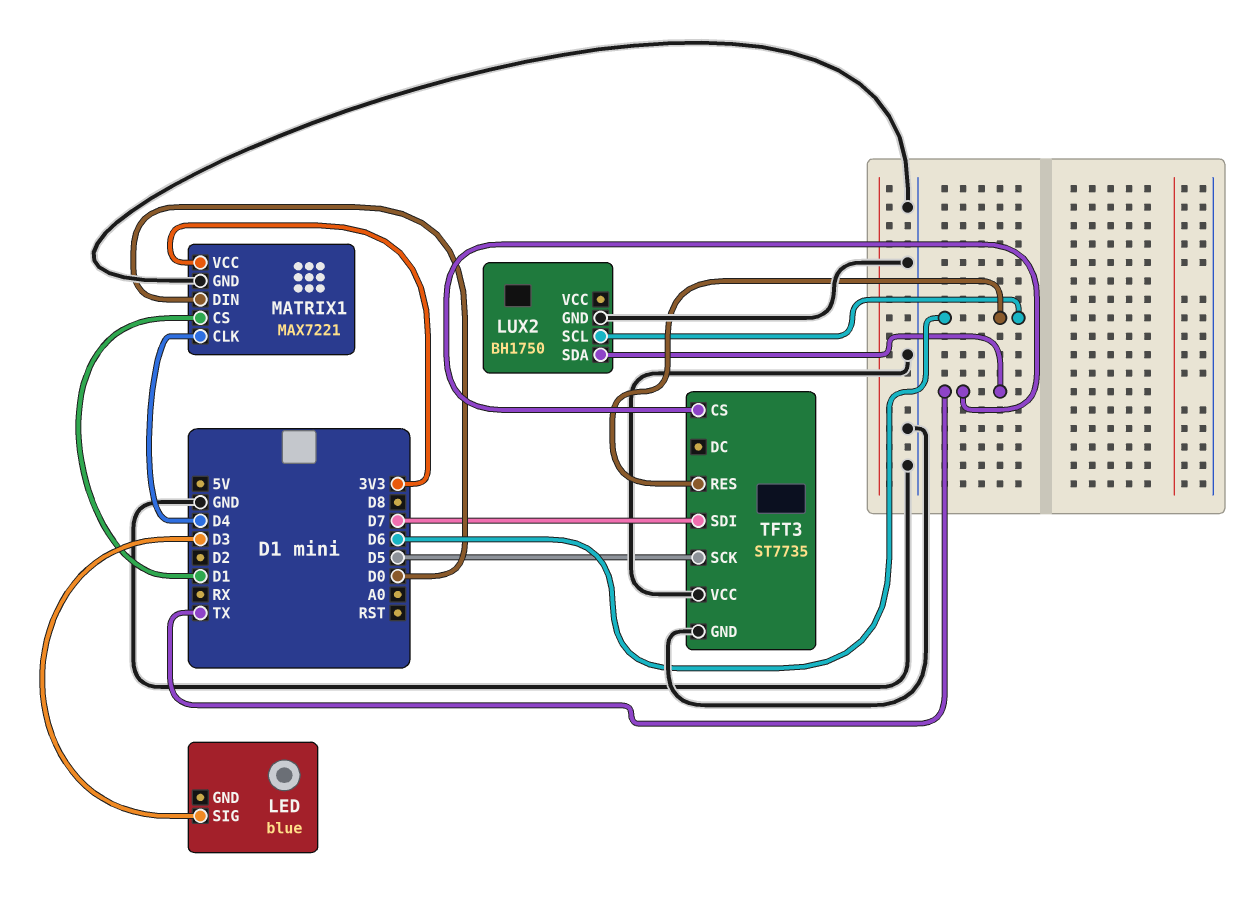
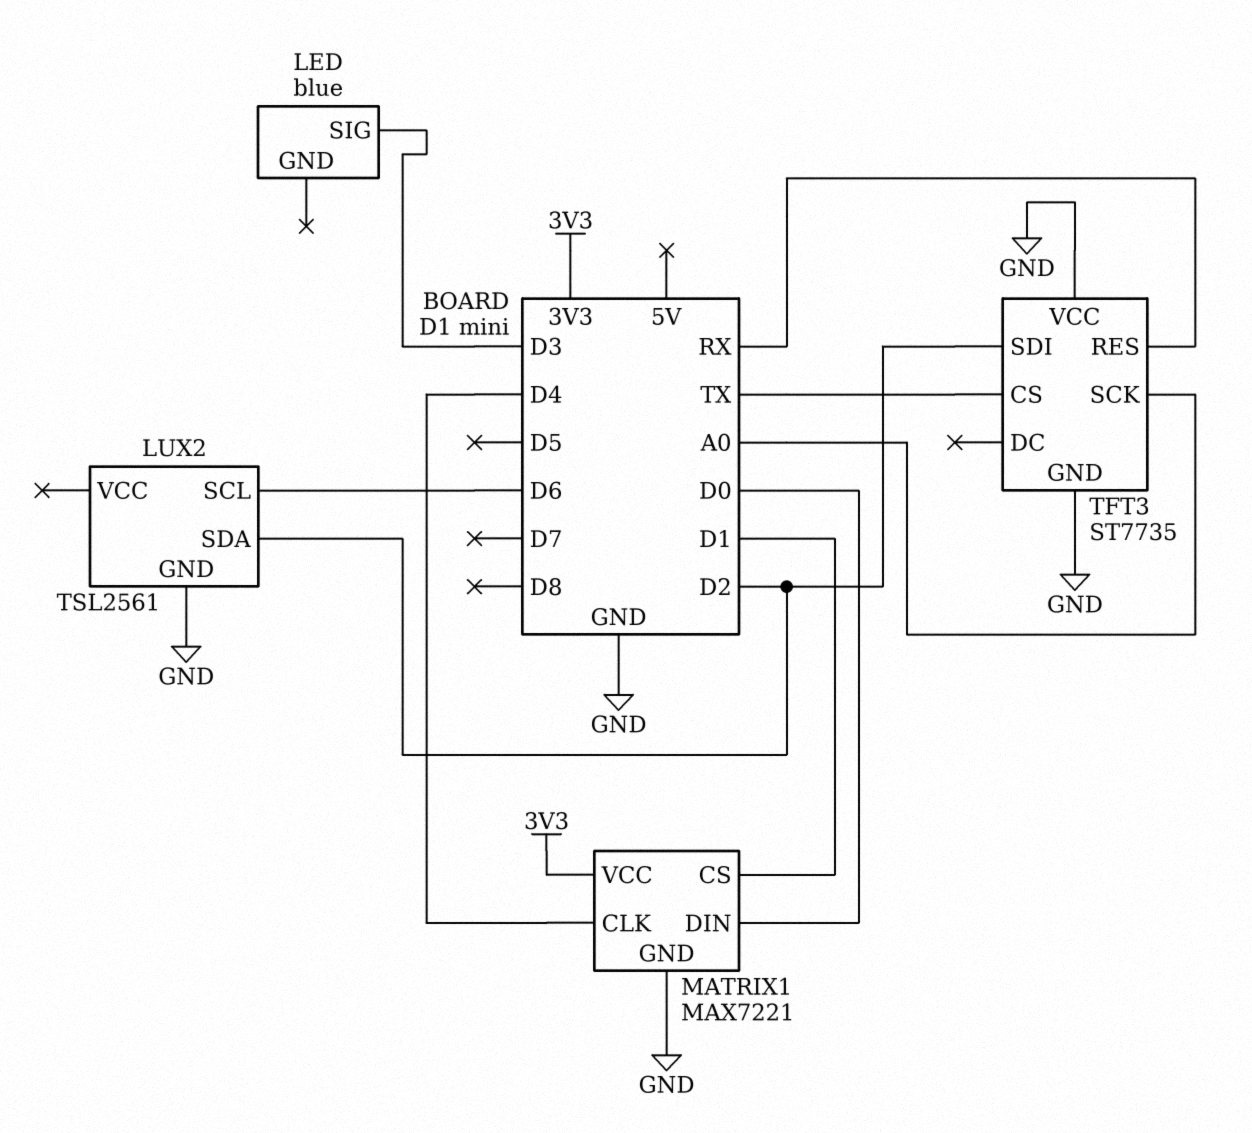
LUX2: BH1750 -> TSL2561
LUX2 pin SDA: TX -> D2
TFT3 pin RES: D6 -> RX
TFT3 pin SCK: D5 -> A0
TFT3 pin SDI: D7 -> D2

